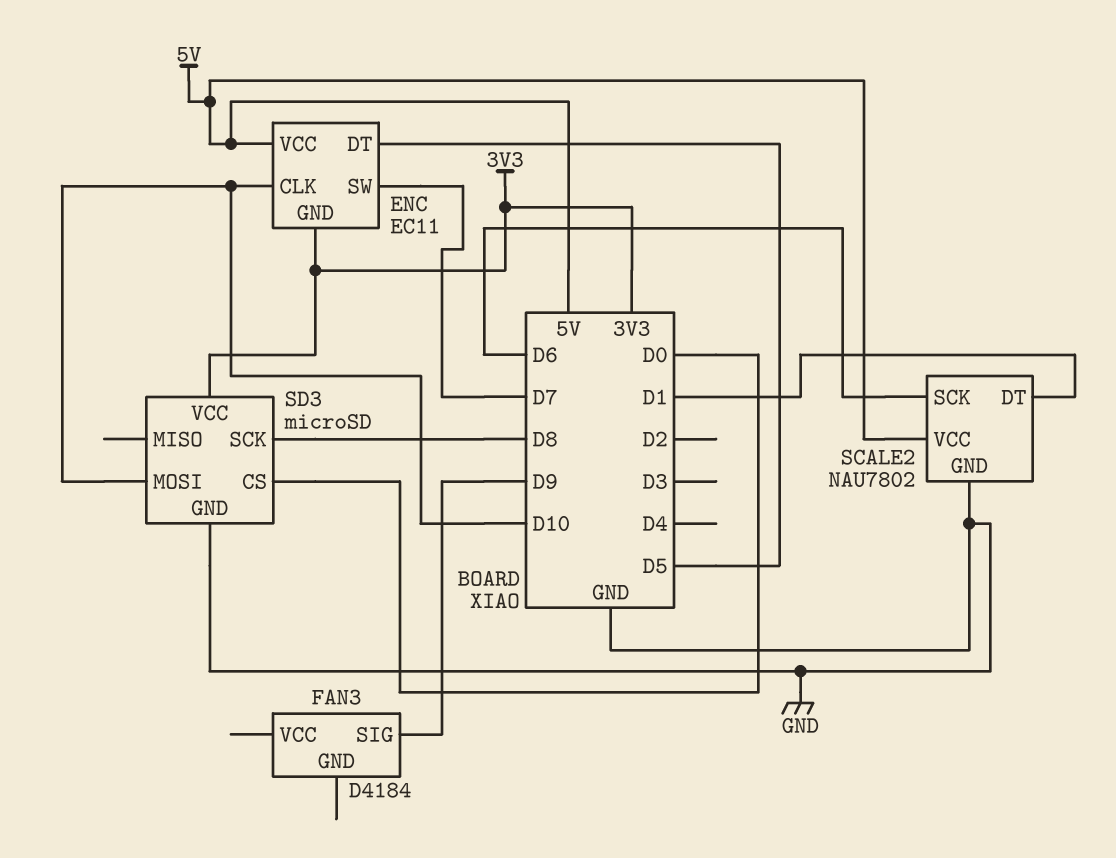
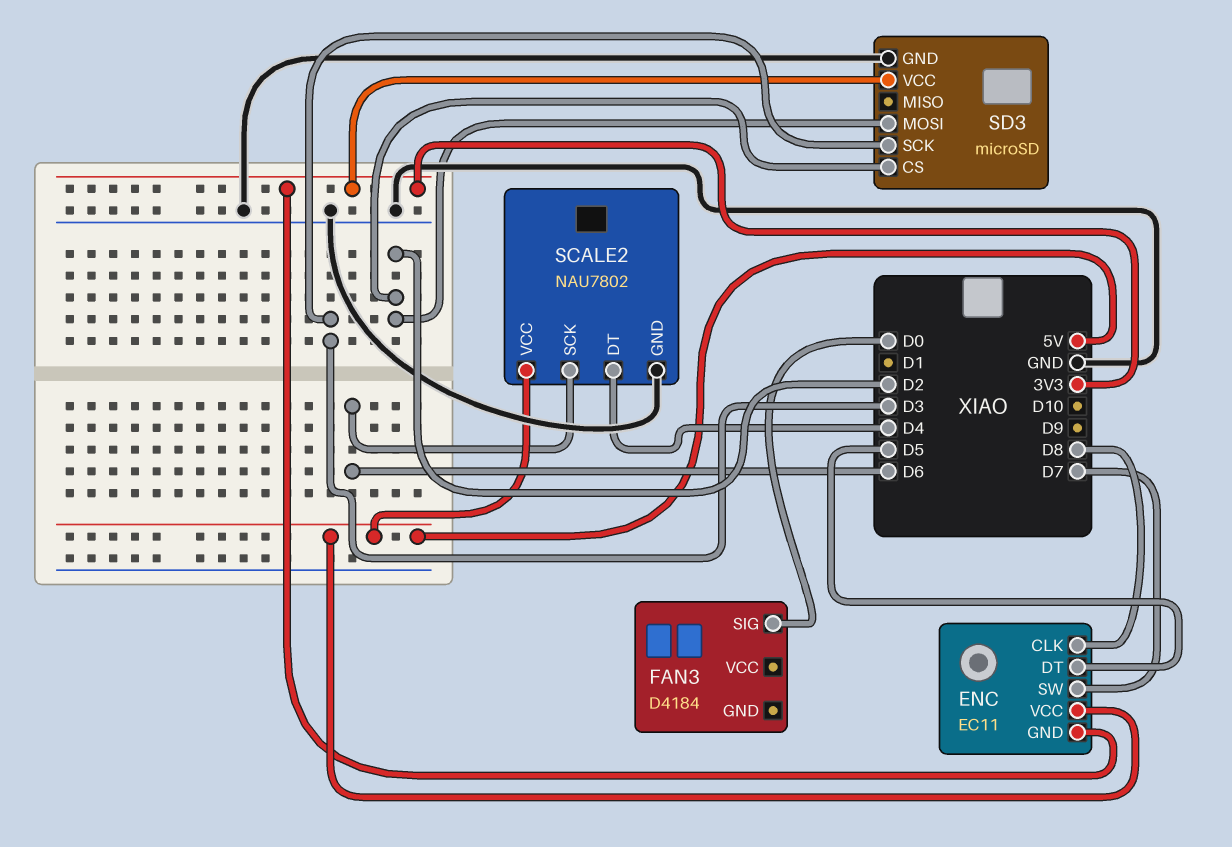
ENC pin CLK: D10 -> D8
FAN3 pin SIG: D9 -> D0
SCALE2 pin DT: D1 -> D4
SD3 pin CS: D0 -> D2
SD3 pin MOSI: D10 -> D2
SD3 pin SCK: D8 -> D3

